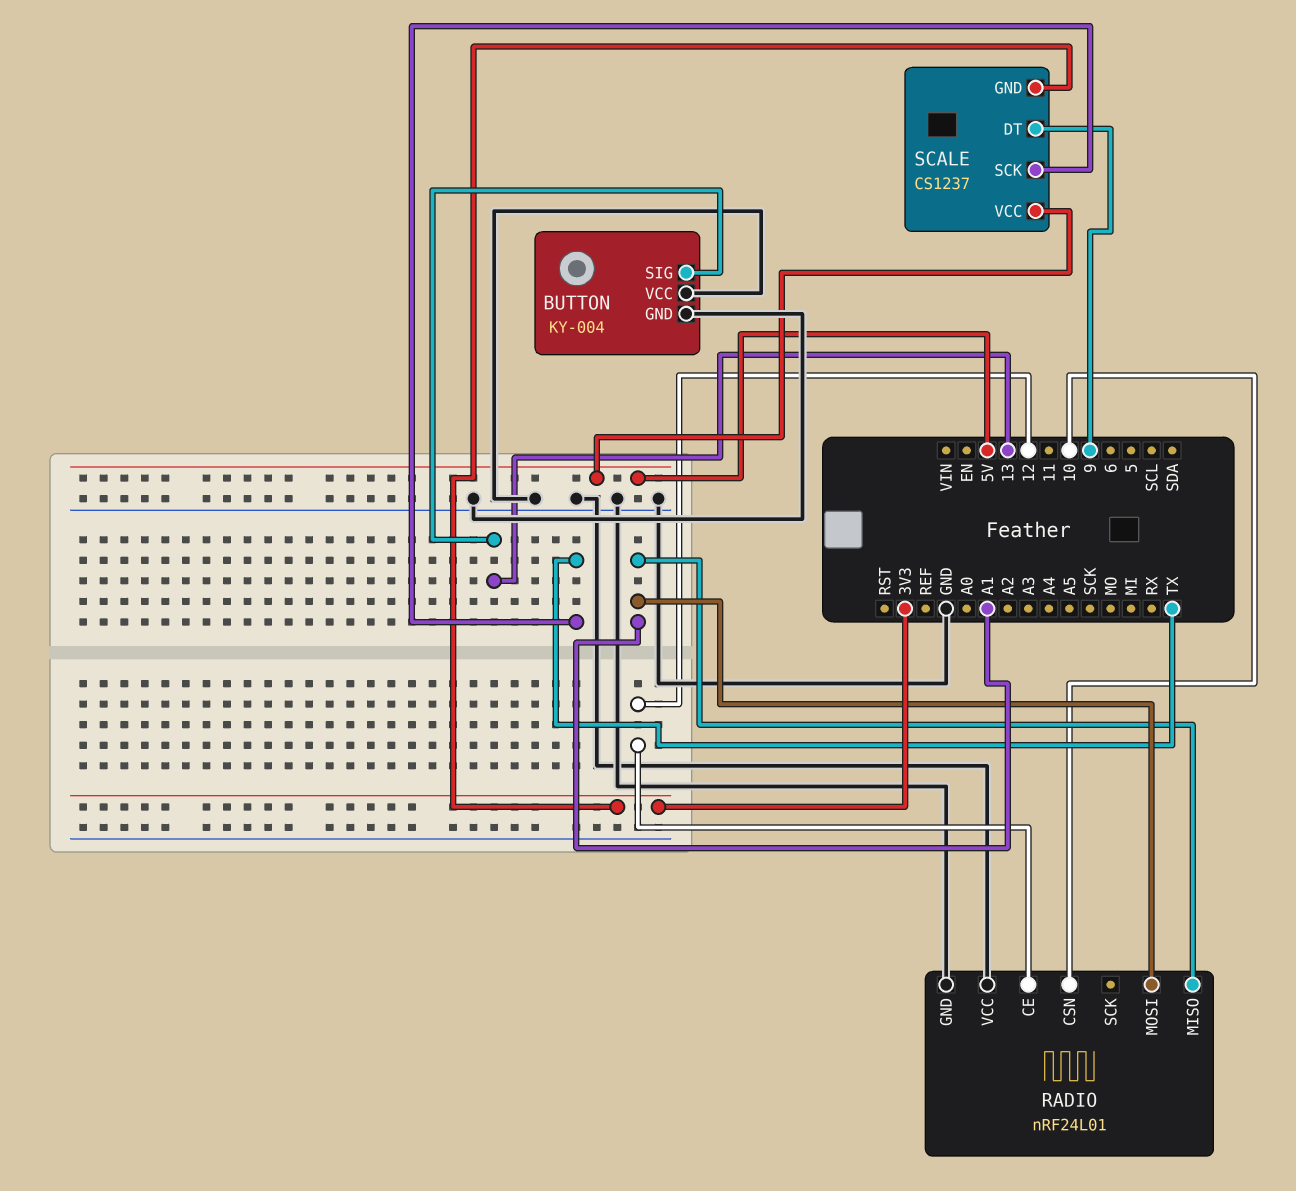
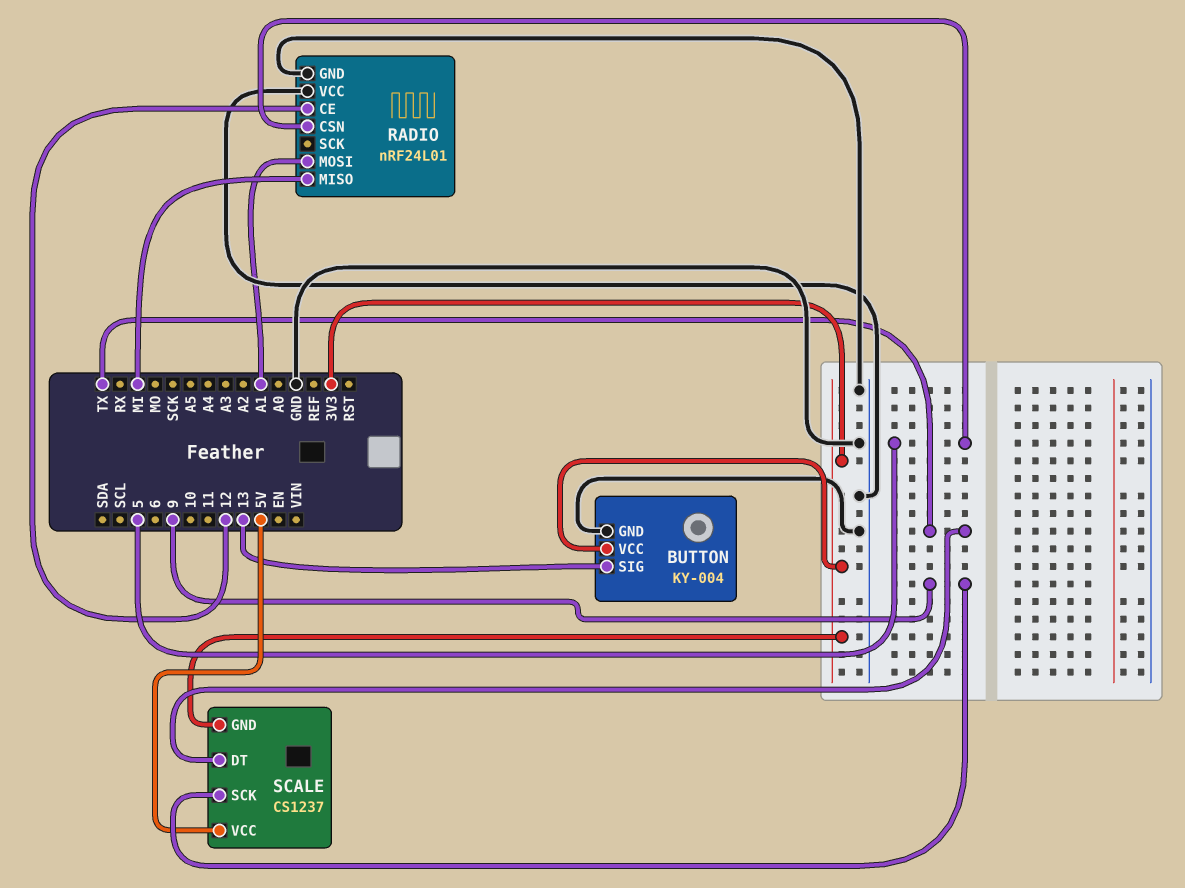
BUTTON pin VCC: GND -> 3V3
RADIO pin CSN: 10 -> 5
RADIO pin MISO: A1 -> MI
SCALE pin DT: 9 -> TX
SCALE pin SCK: TX -> 9

